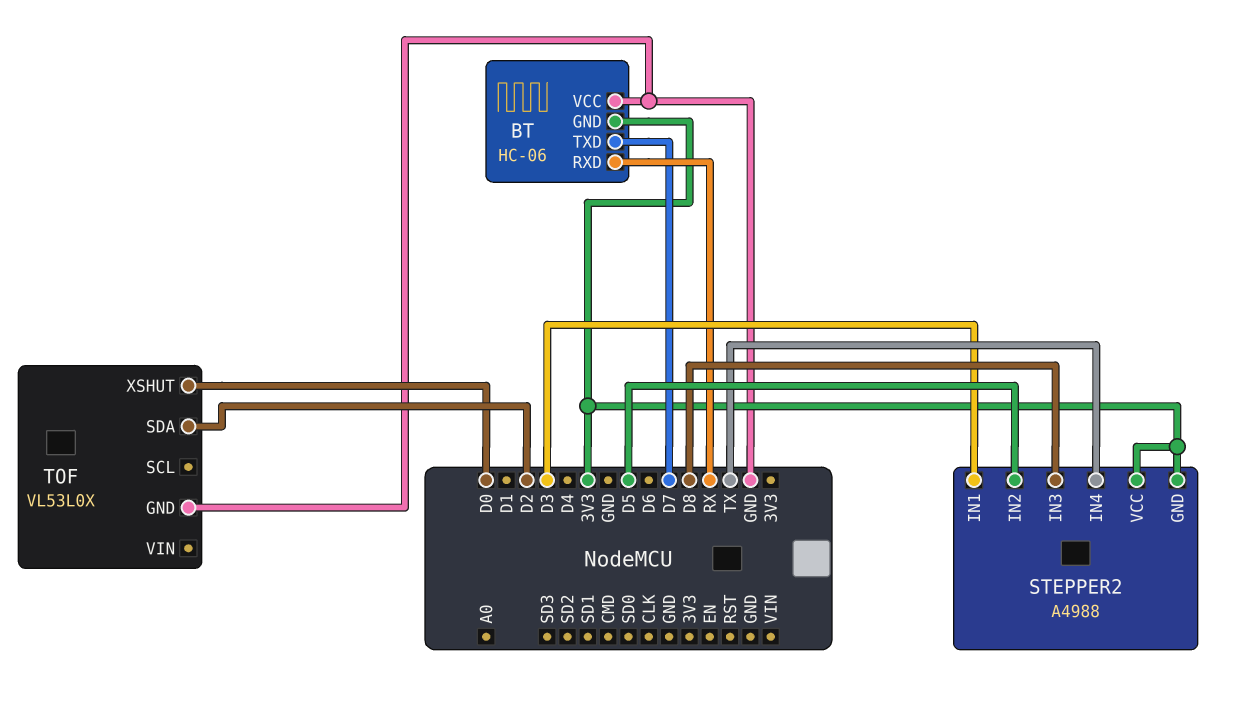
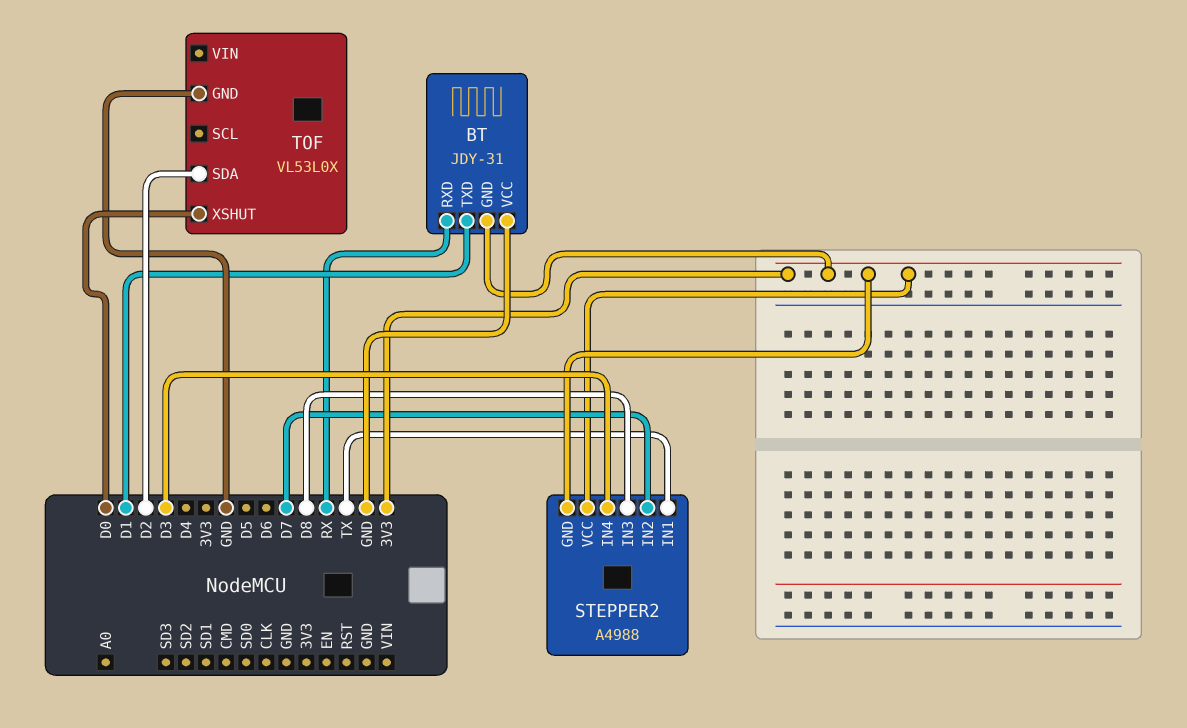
BT: HC-06 -> JDY-31
BT pin TXD: D7 -> D1
STEPPER2 pin IN1: D3 -> TX
STEPPER2 pin IN2: D5 -> D7
STEPPER2 pin IN4: TX -> D3

